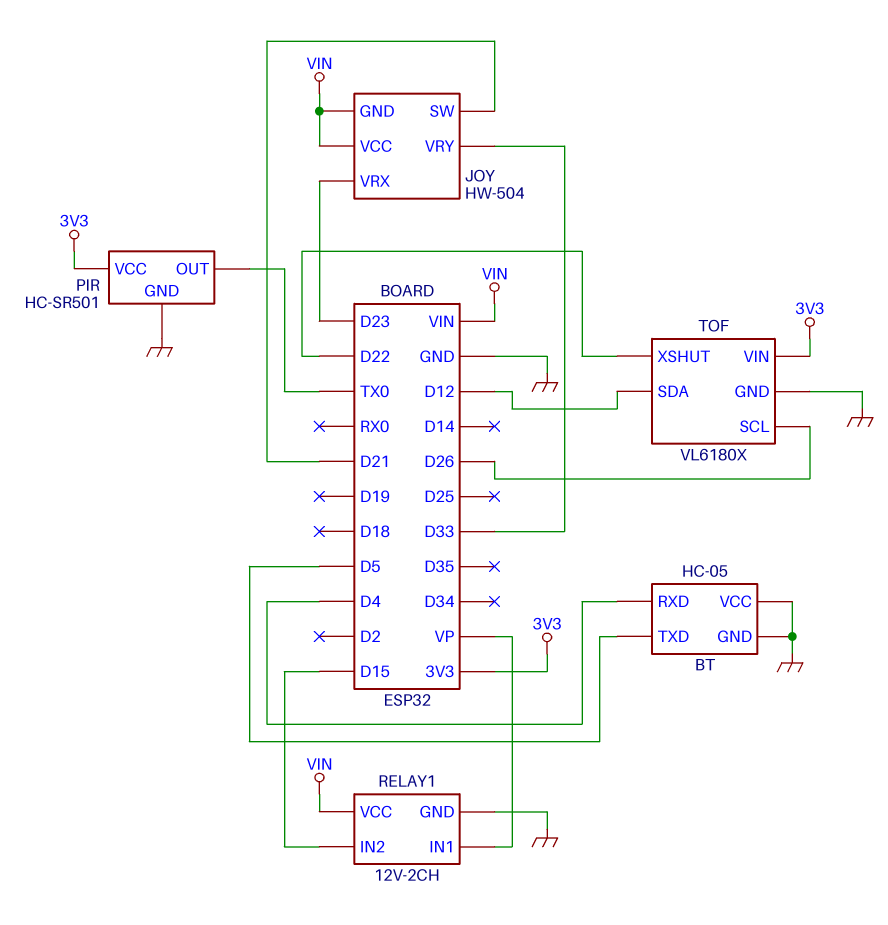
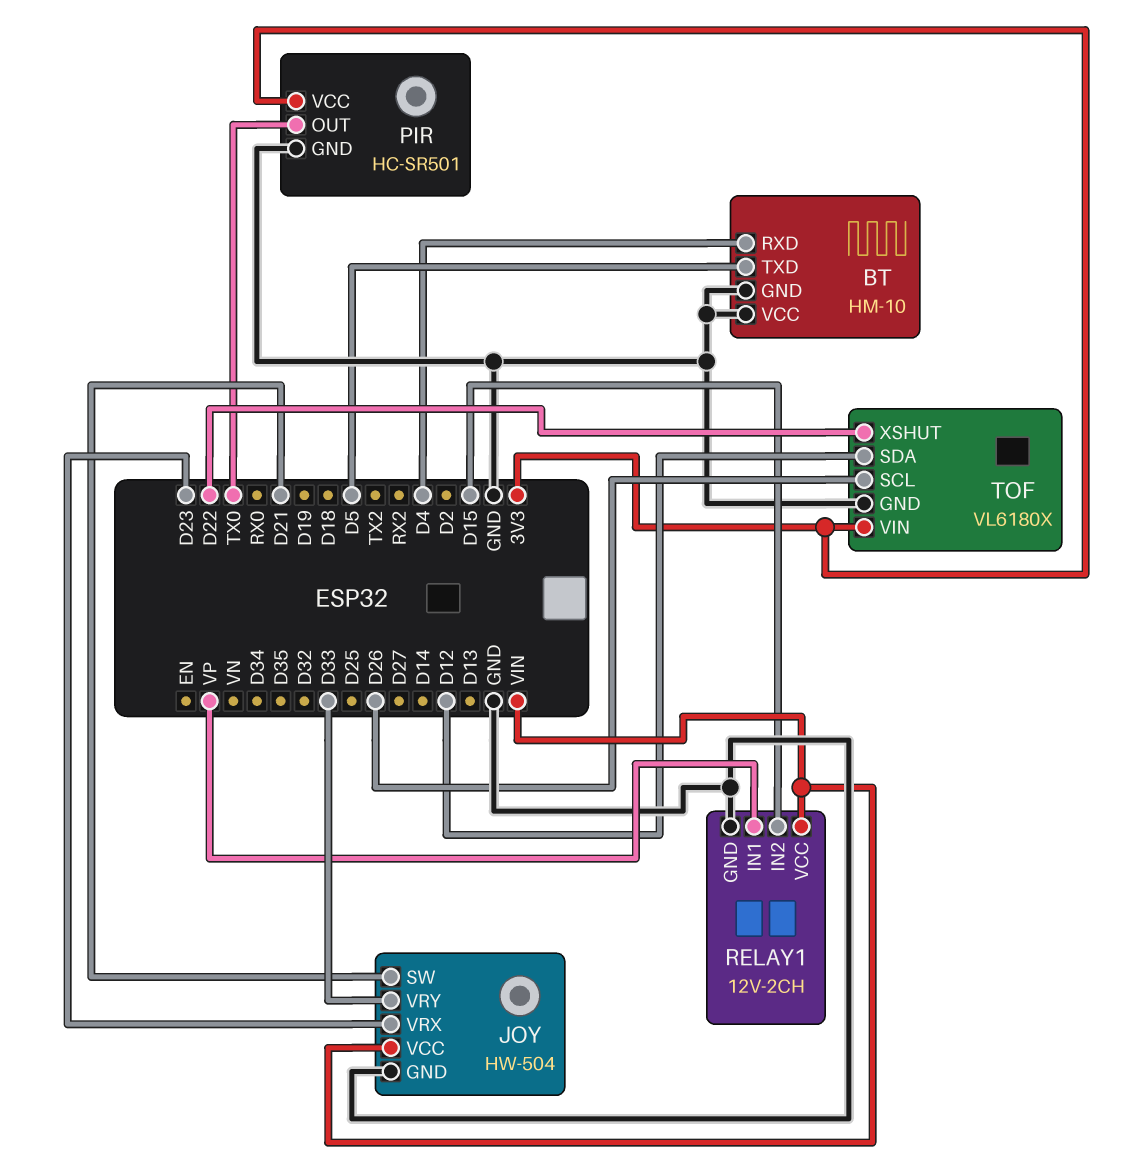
BT: HC-05 -> HM-10
JOY pin GND: VIN -> GND

